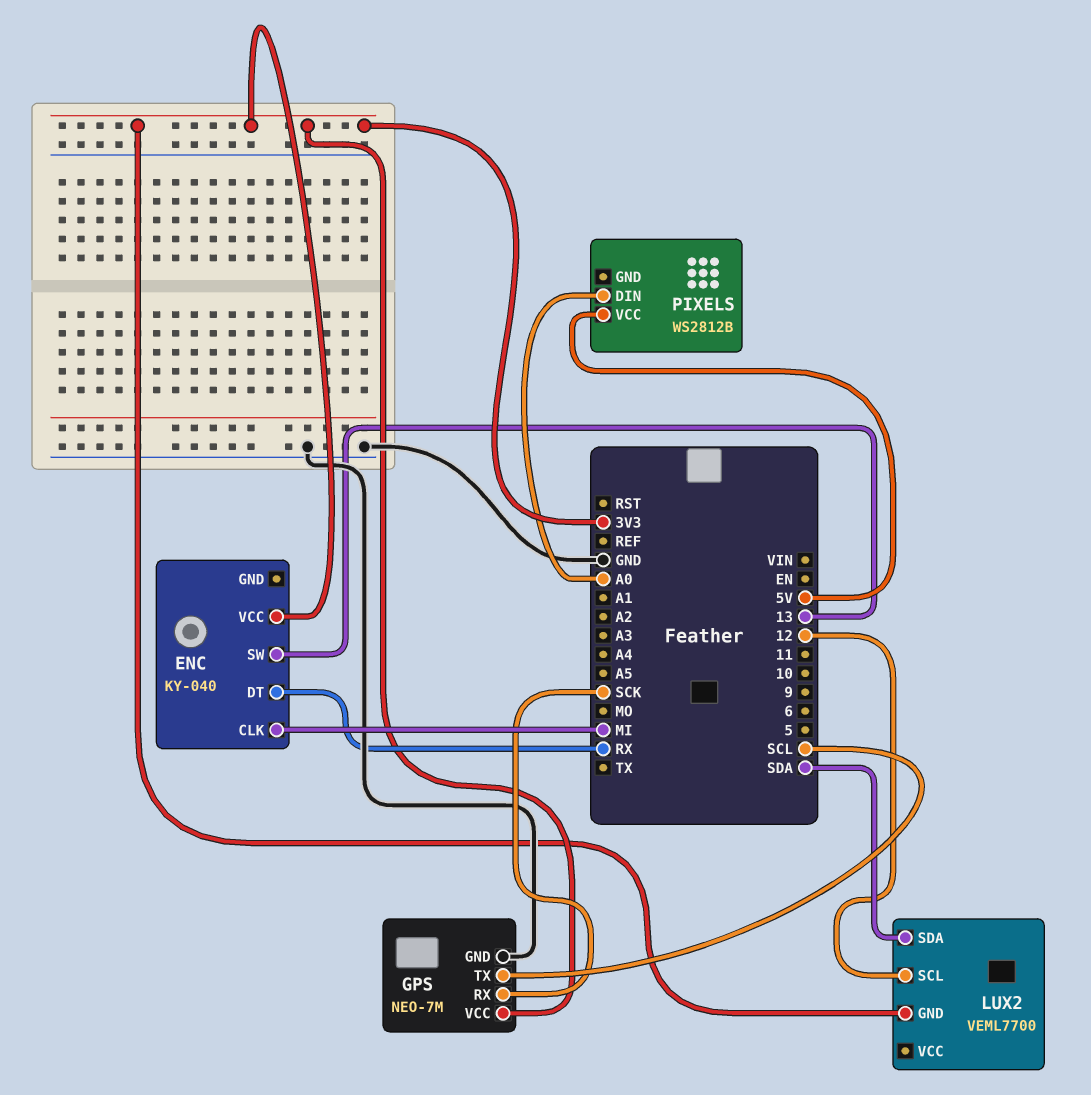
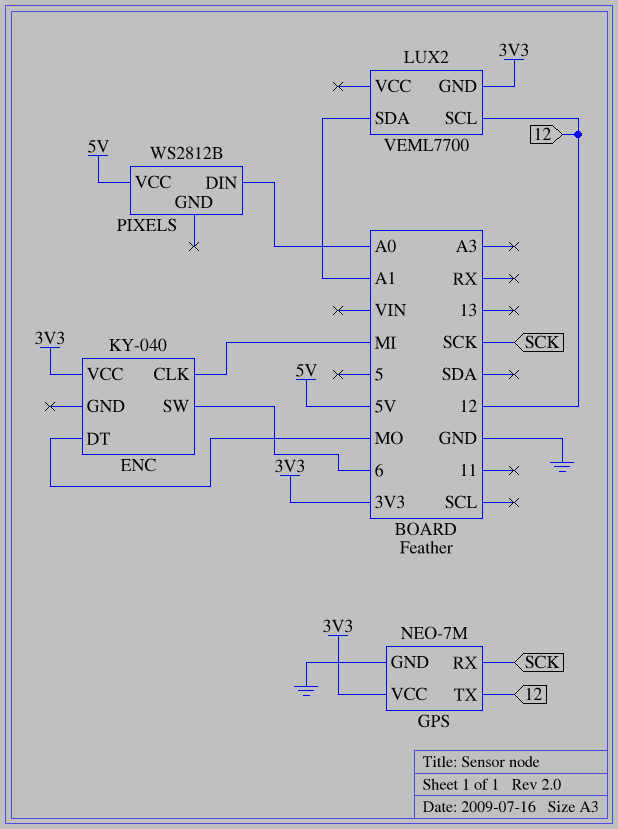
ENC pin DT: RX -> MO
ENC pin SW: 13 -> 6
GPS pin TX: SCL -> 12
LUX2 pin SDA: SDA -> A1

